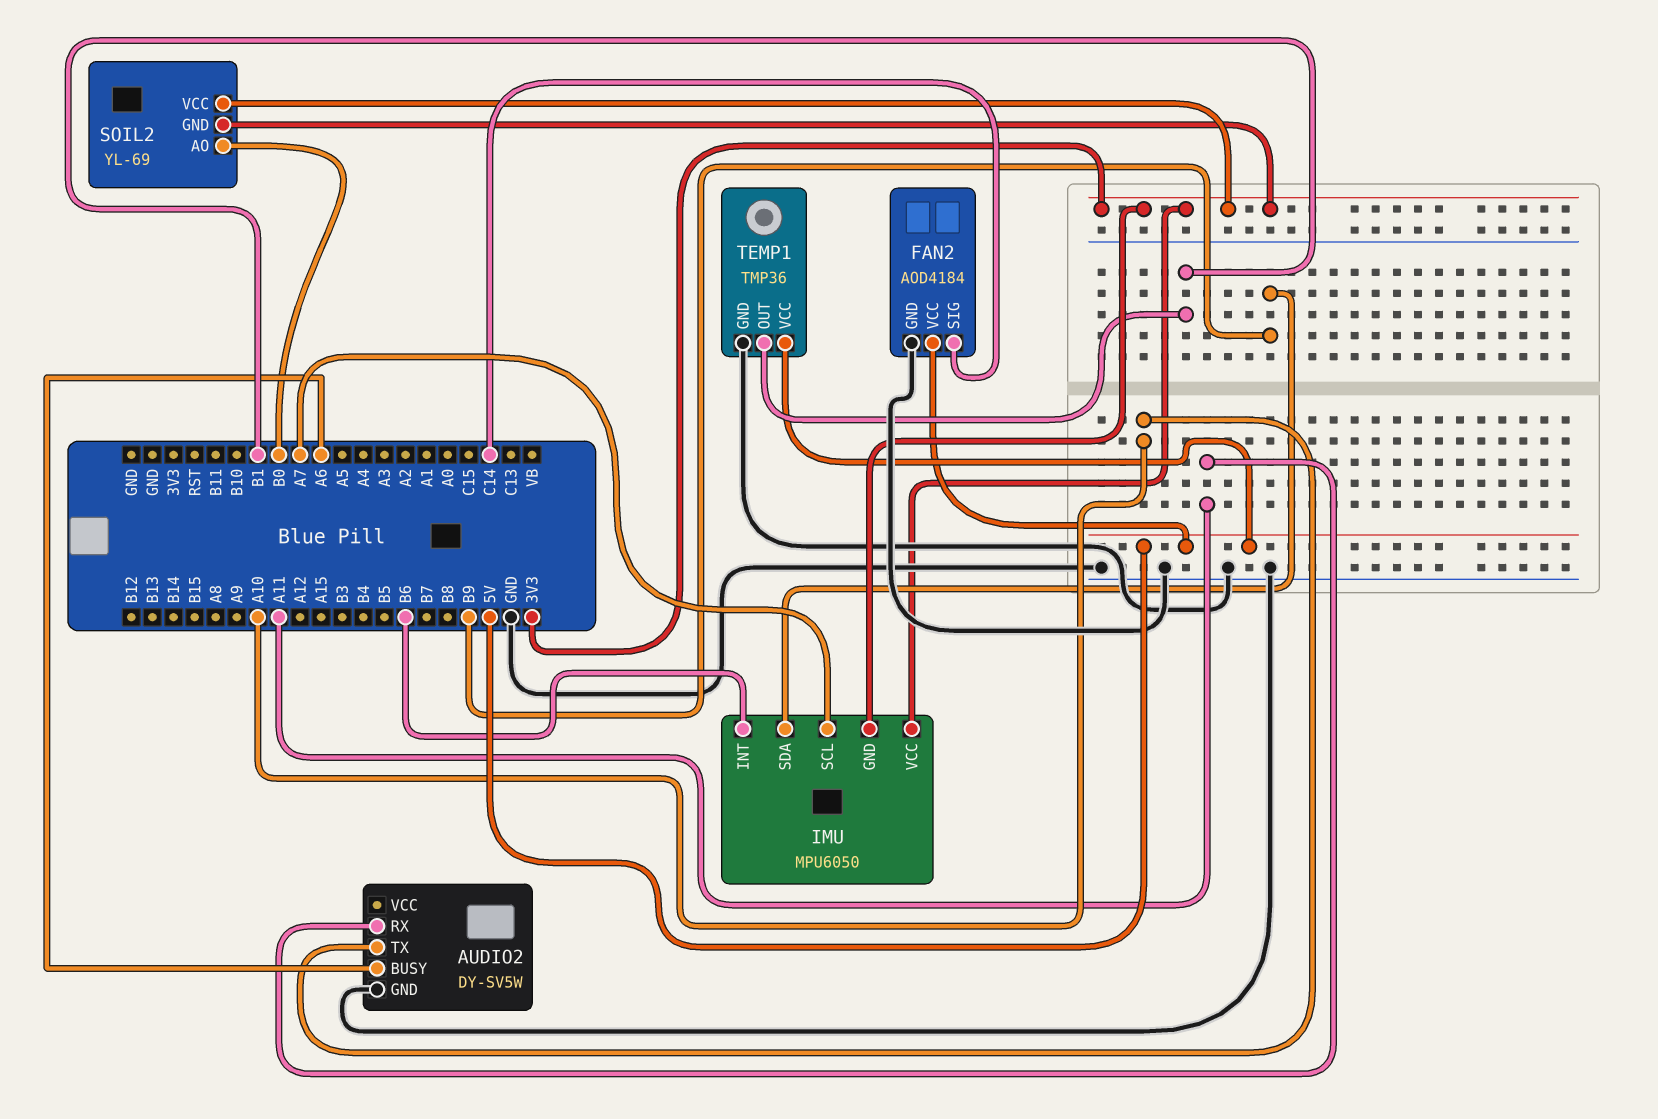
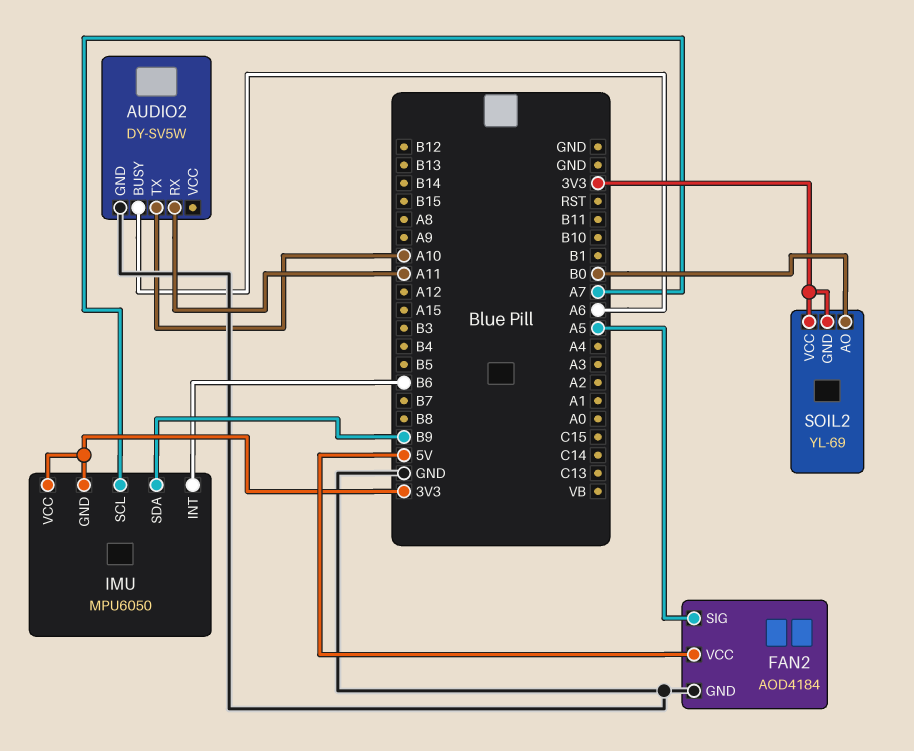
FAN2 pin SIG: C14 -> A5
TEMP1: TMP36 -> none
TEMP1 pin GND: GND -> none
TEMP1 pin OUT: B1 -> none
TEMP1 pin VCC: 5V -> none

